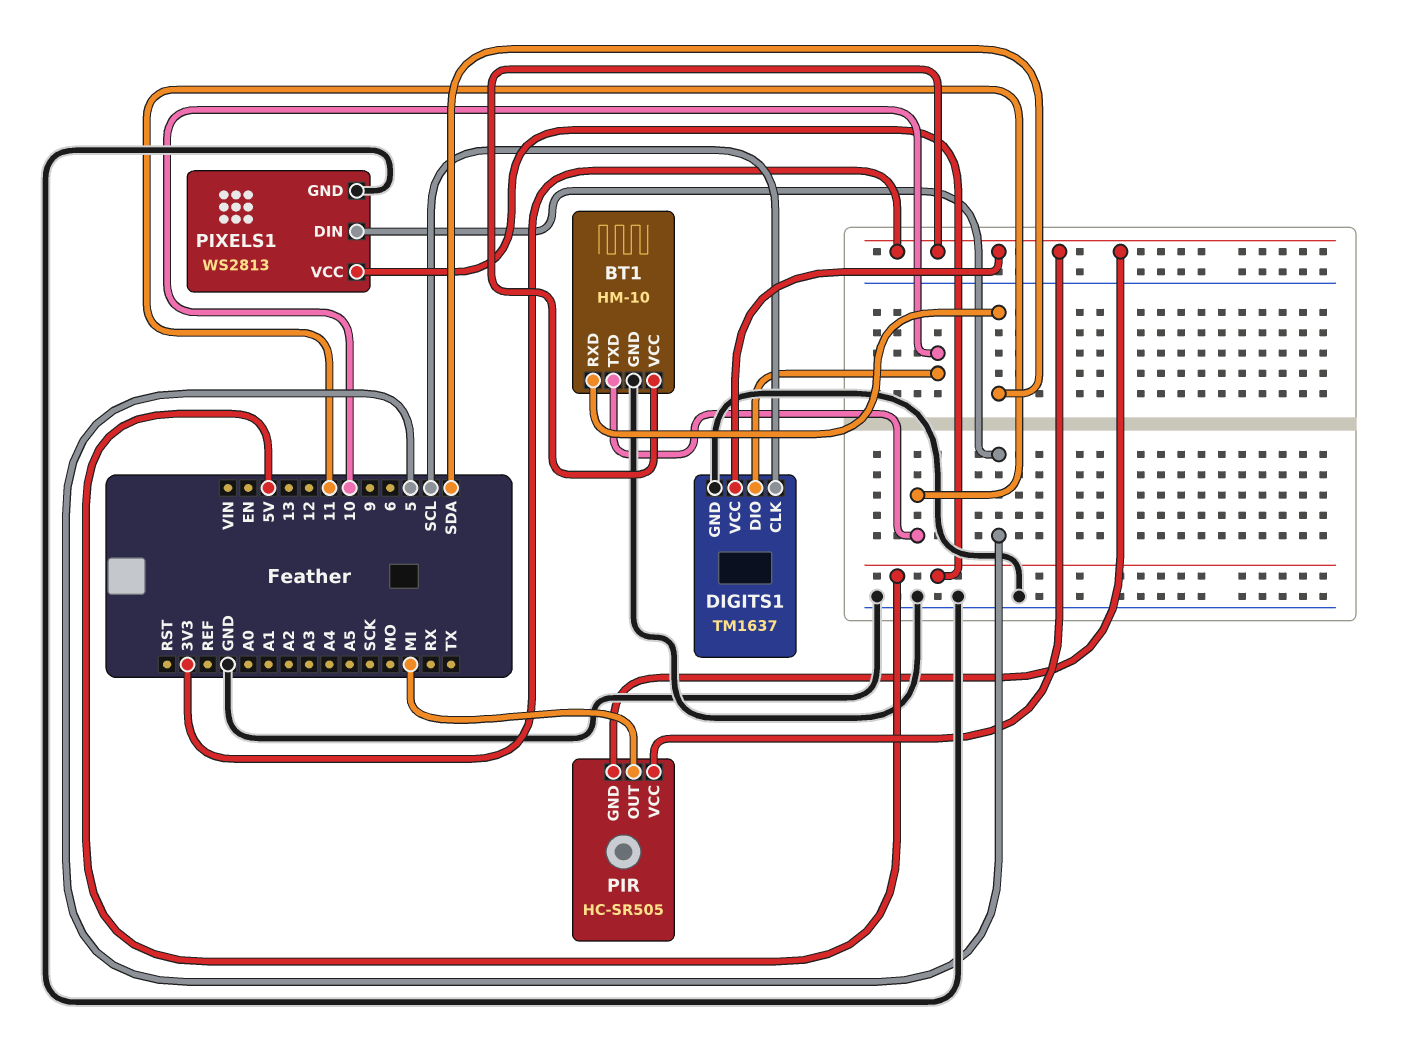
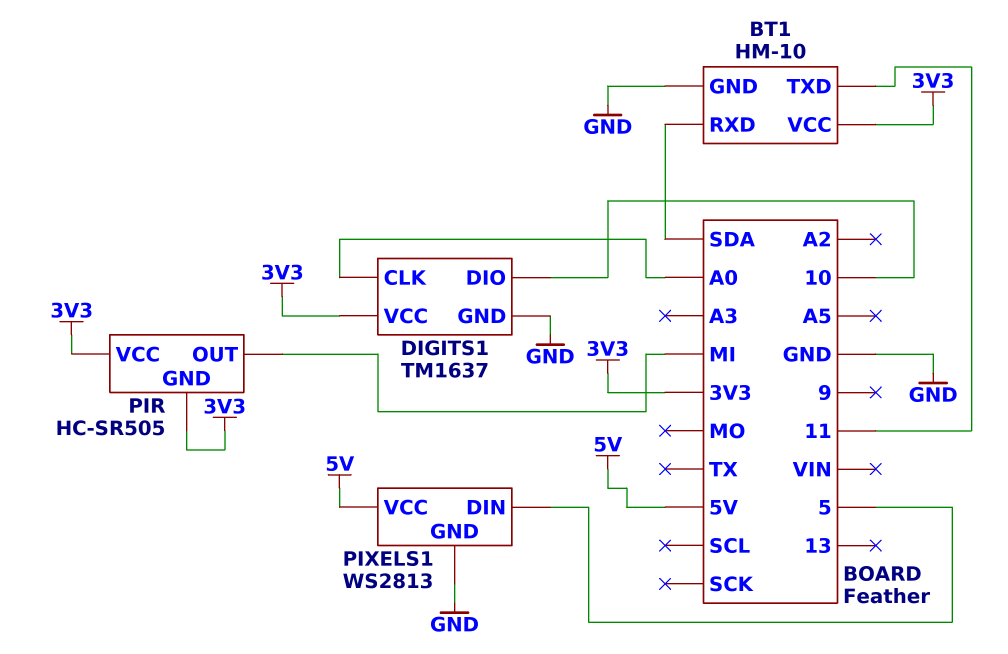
DIGITS1 pin CLK: SCL -> A0

